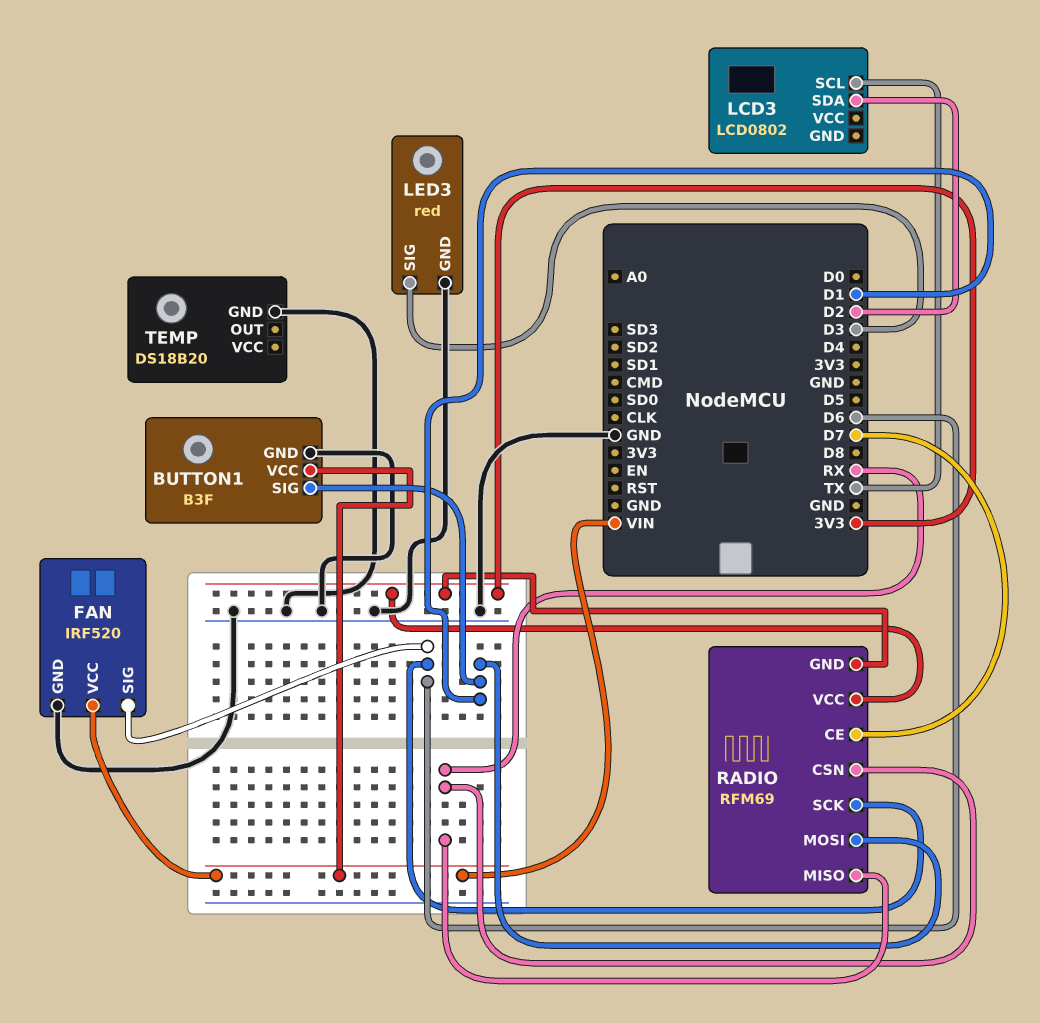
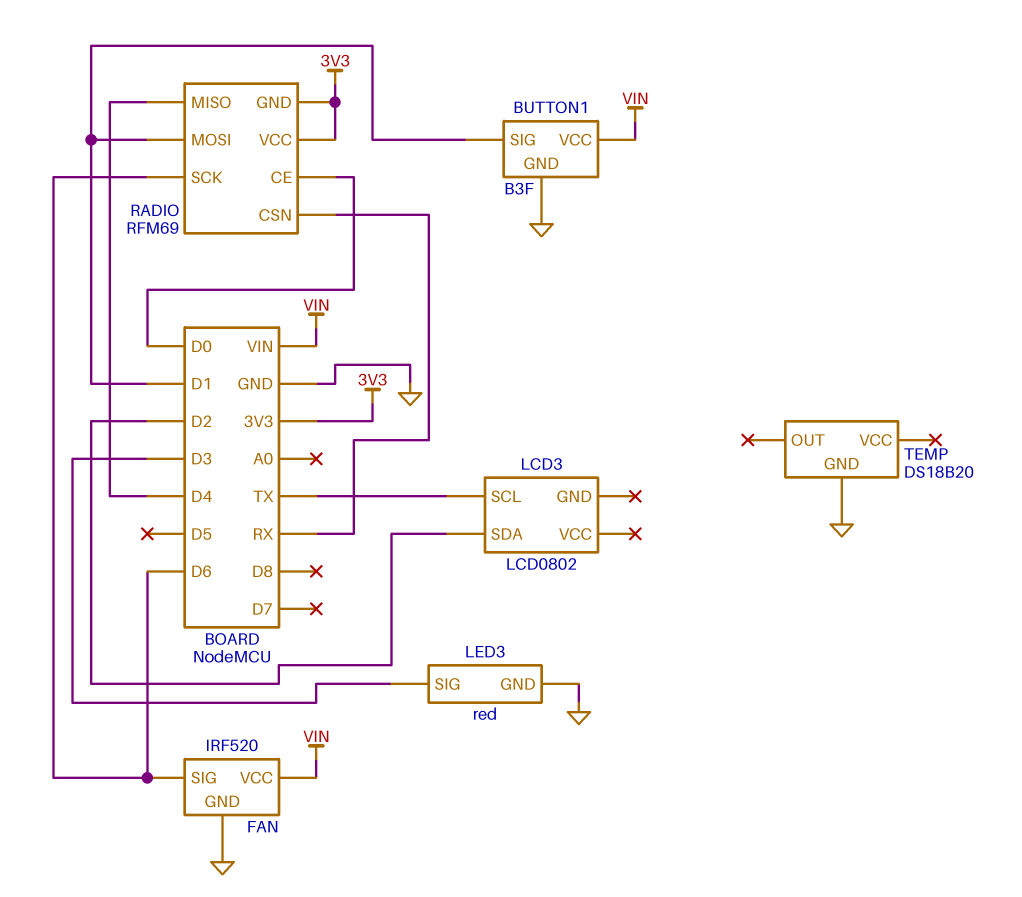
RADIO pin CE: D7 -> D0
RADIO pin MISO: RX -> D4

